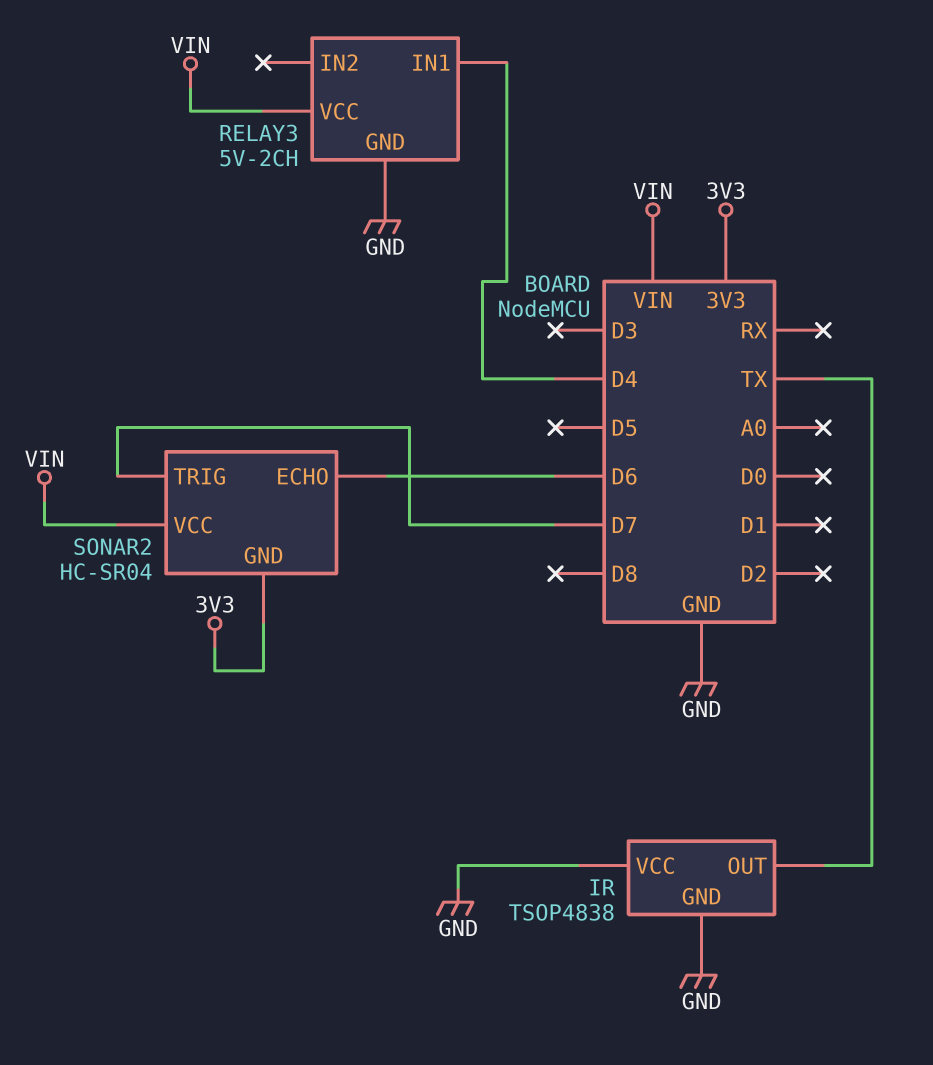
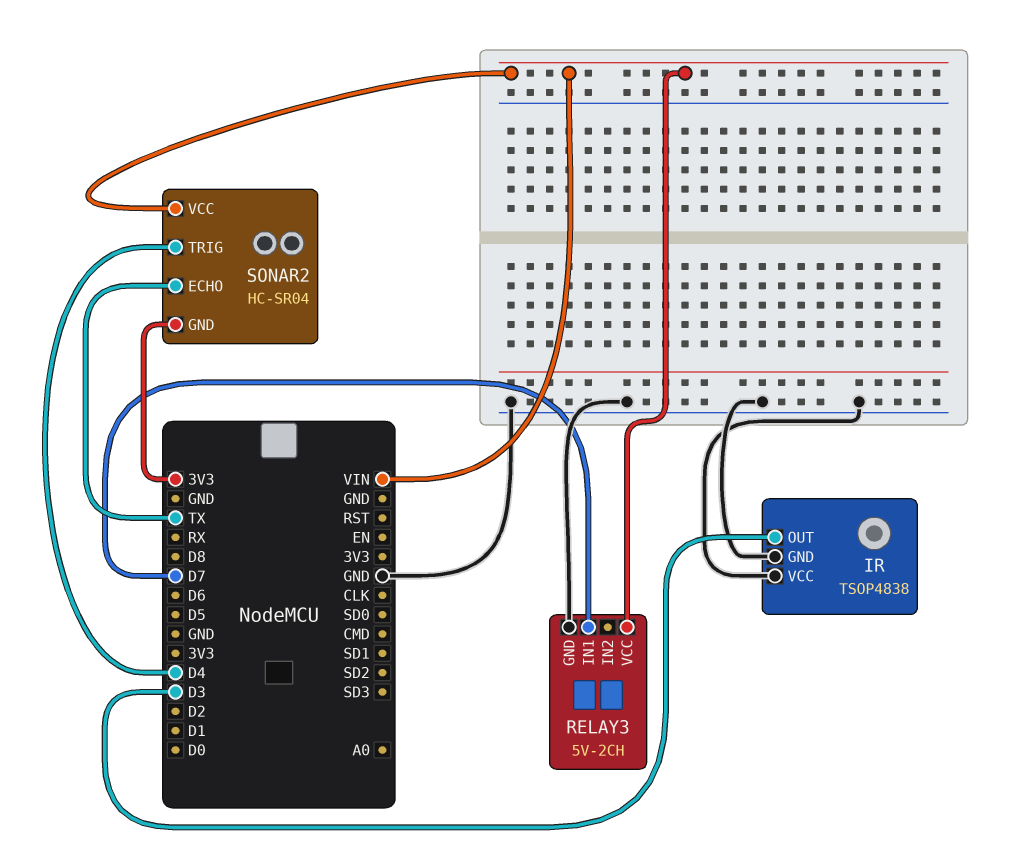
IR pin OUT: TX -> D3
RELAY3 pin IN1: D4 -> D7
SONAR2 pin ECHO: D6 -> TX
SONAR2 pin TRIG: D7 -> D4

